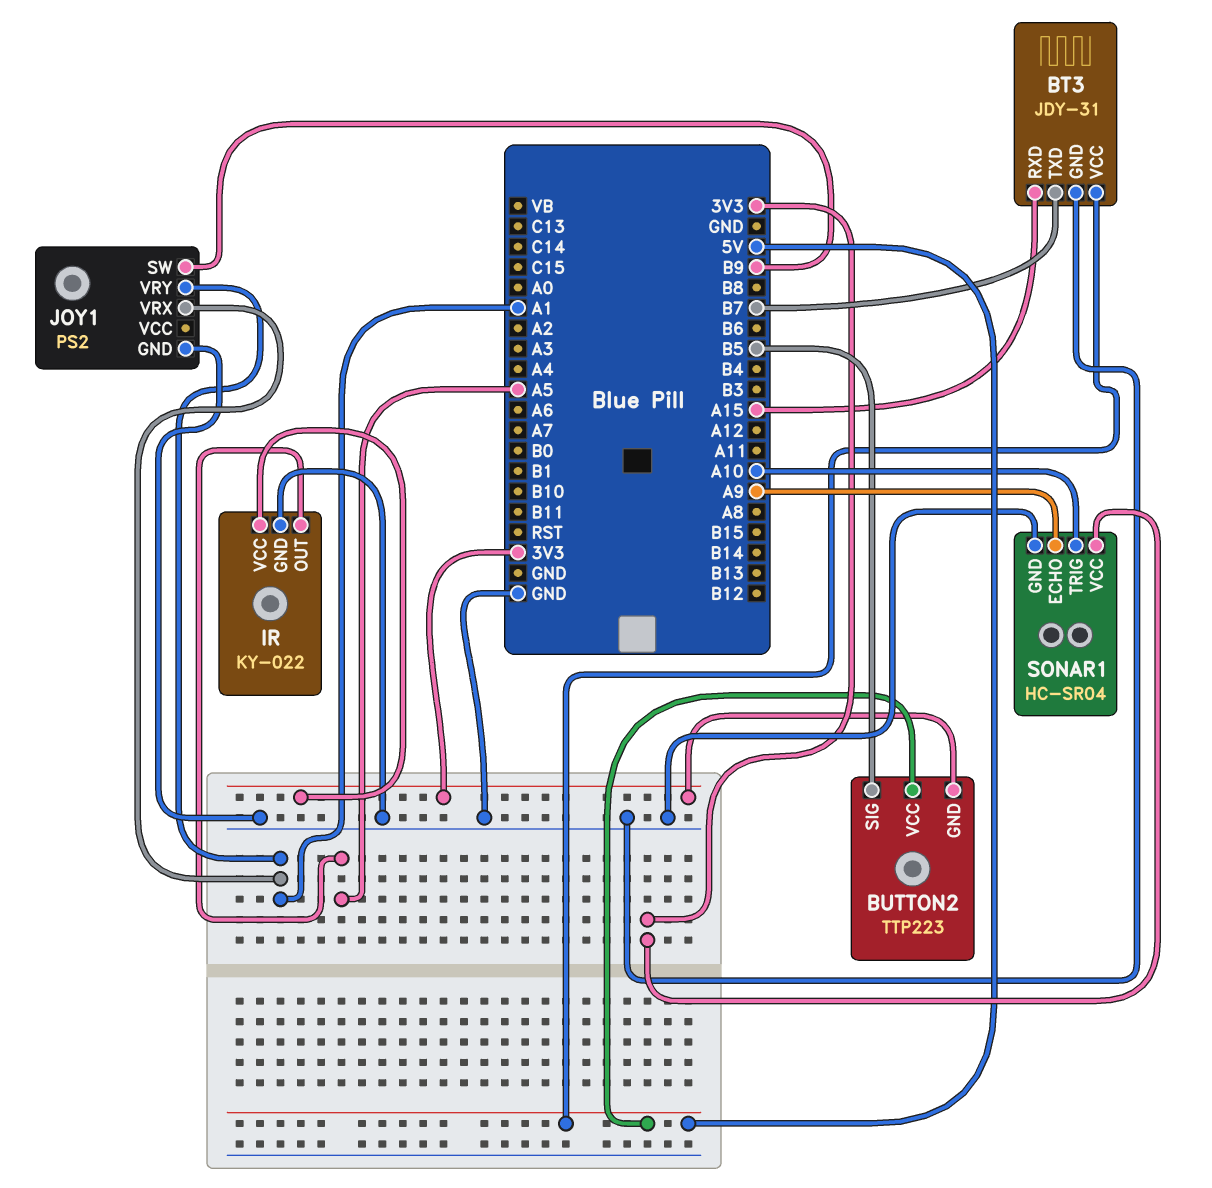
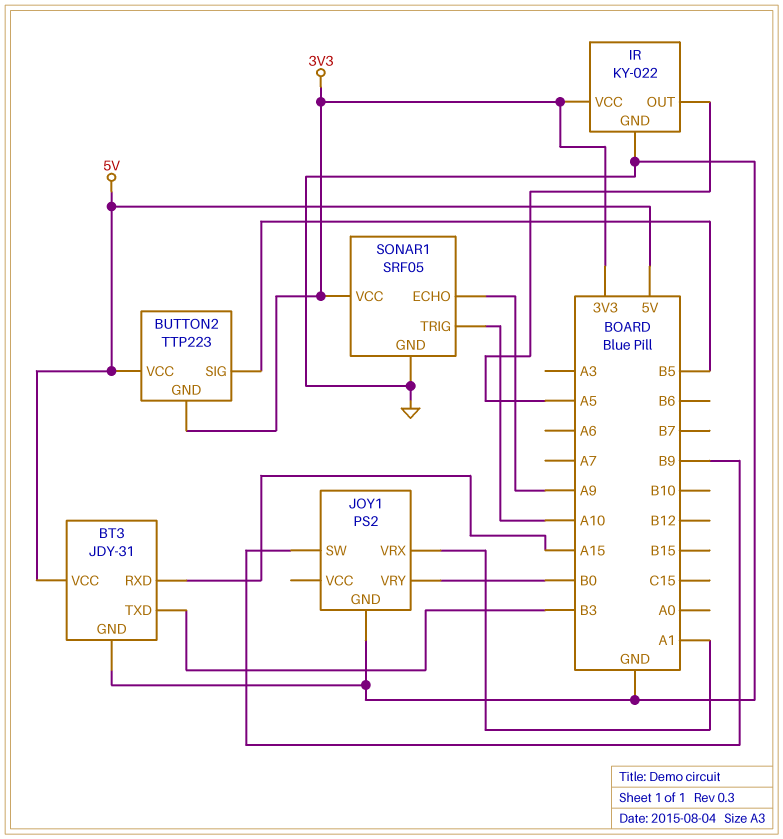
BT3 pin TXD: B7 -> B3
JOY1 pin VRY: A1 -> B0
SONAR1: HC-SR04 -> SRF05

